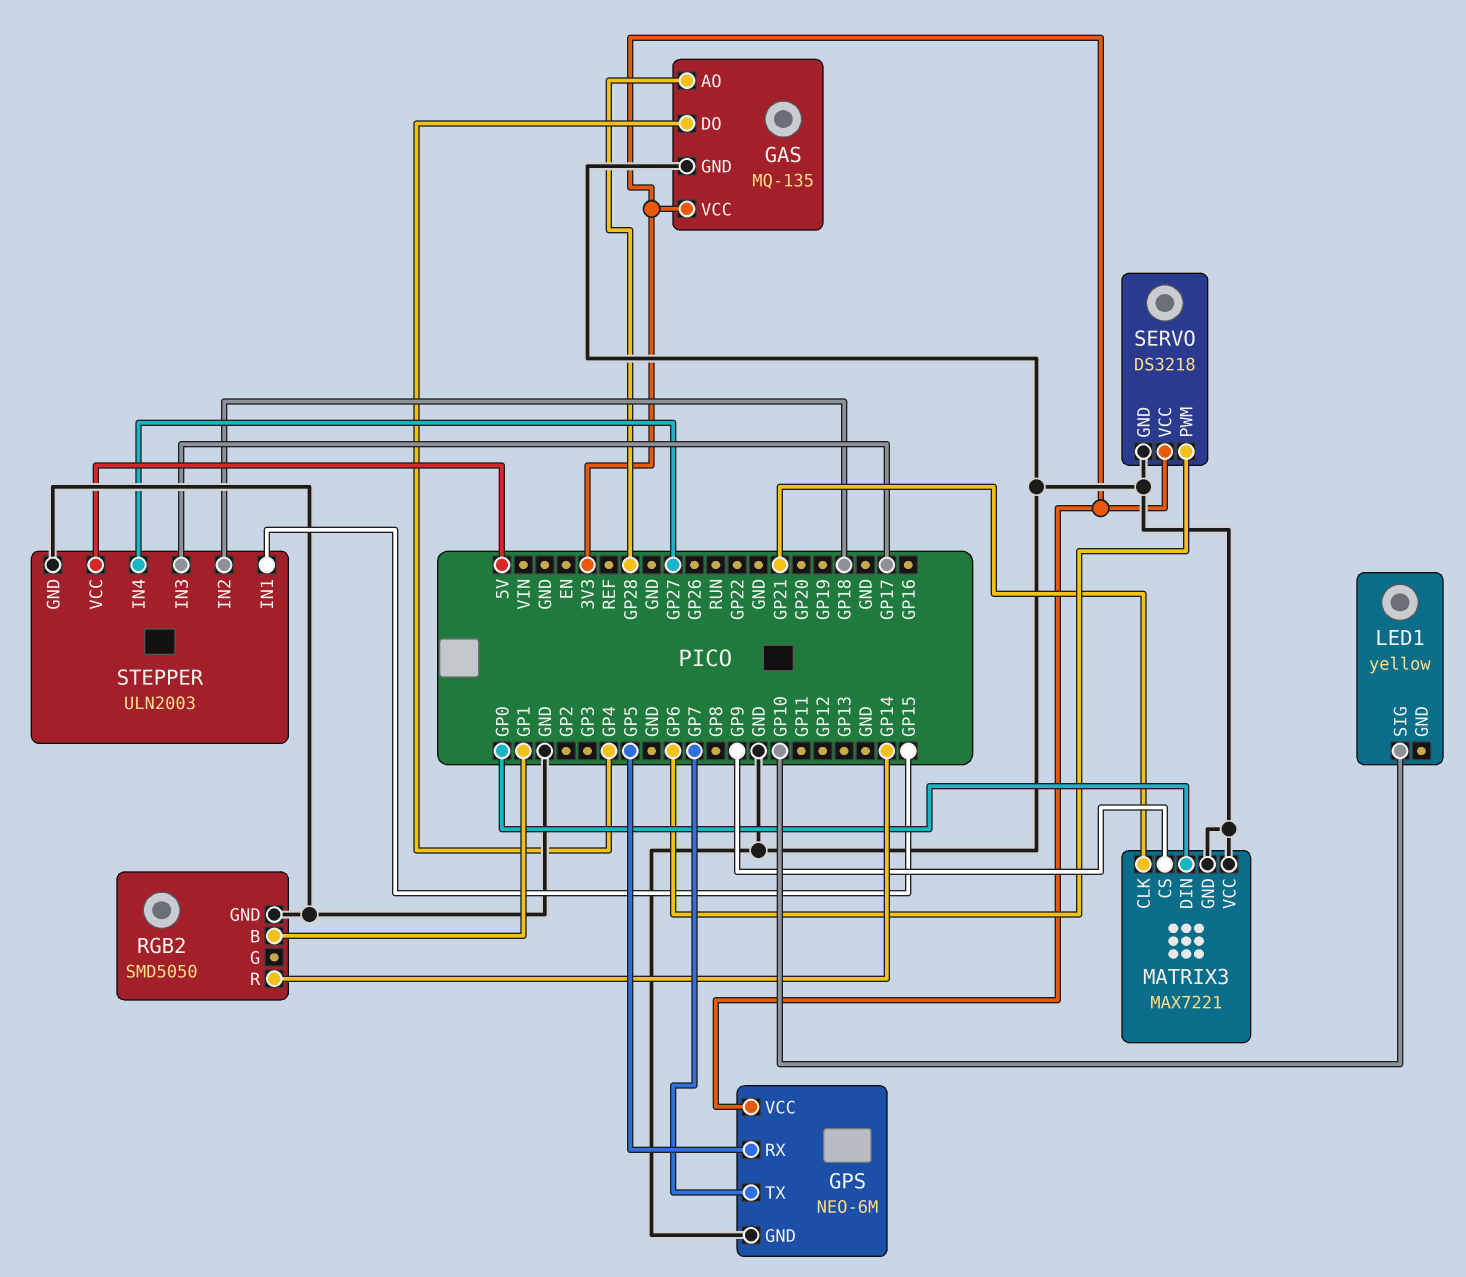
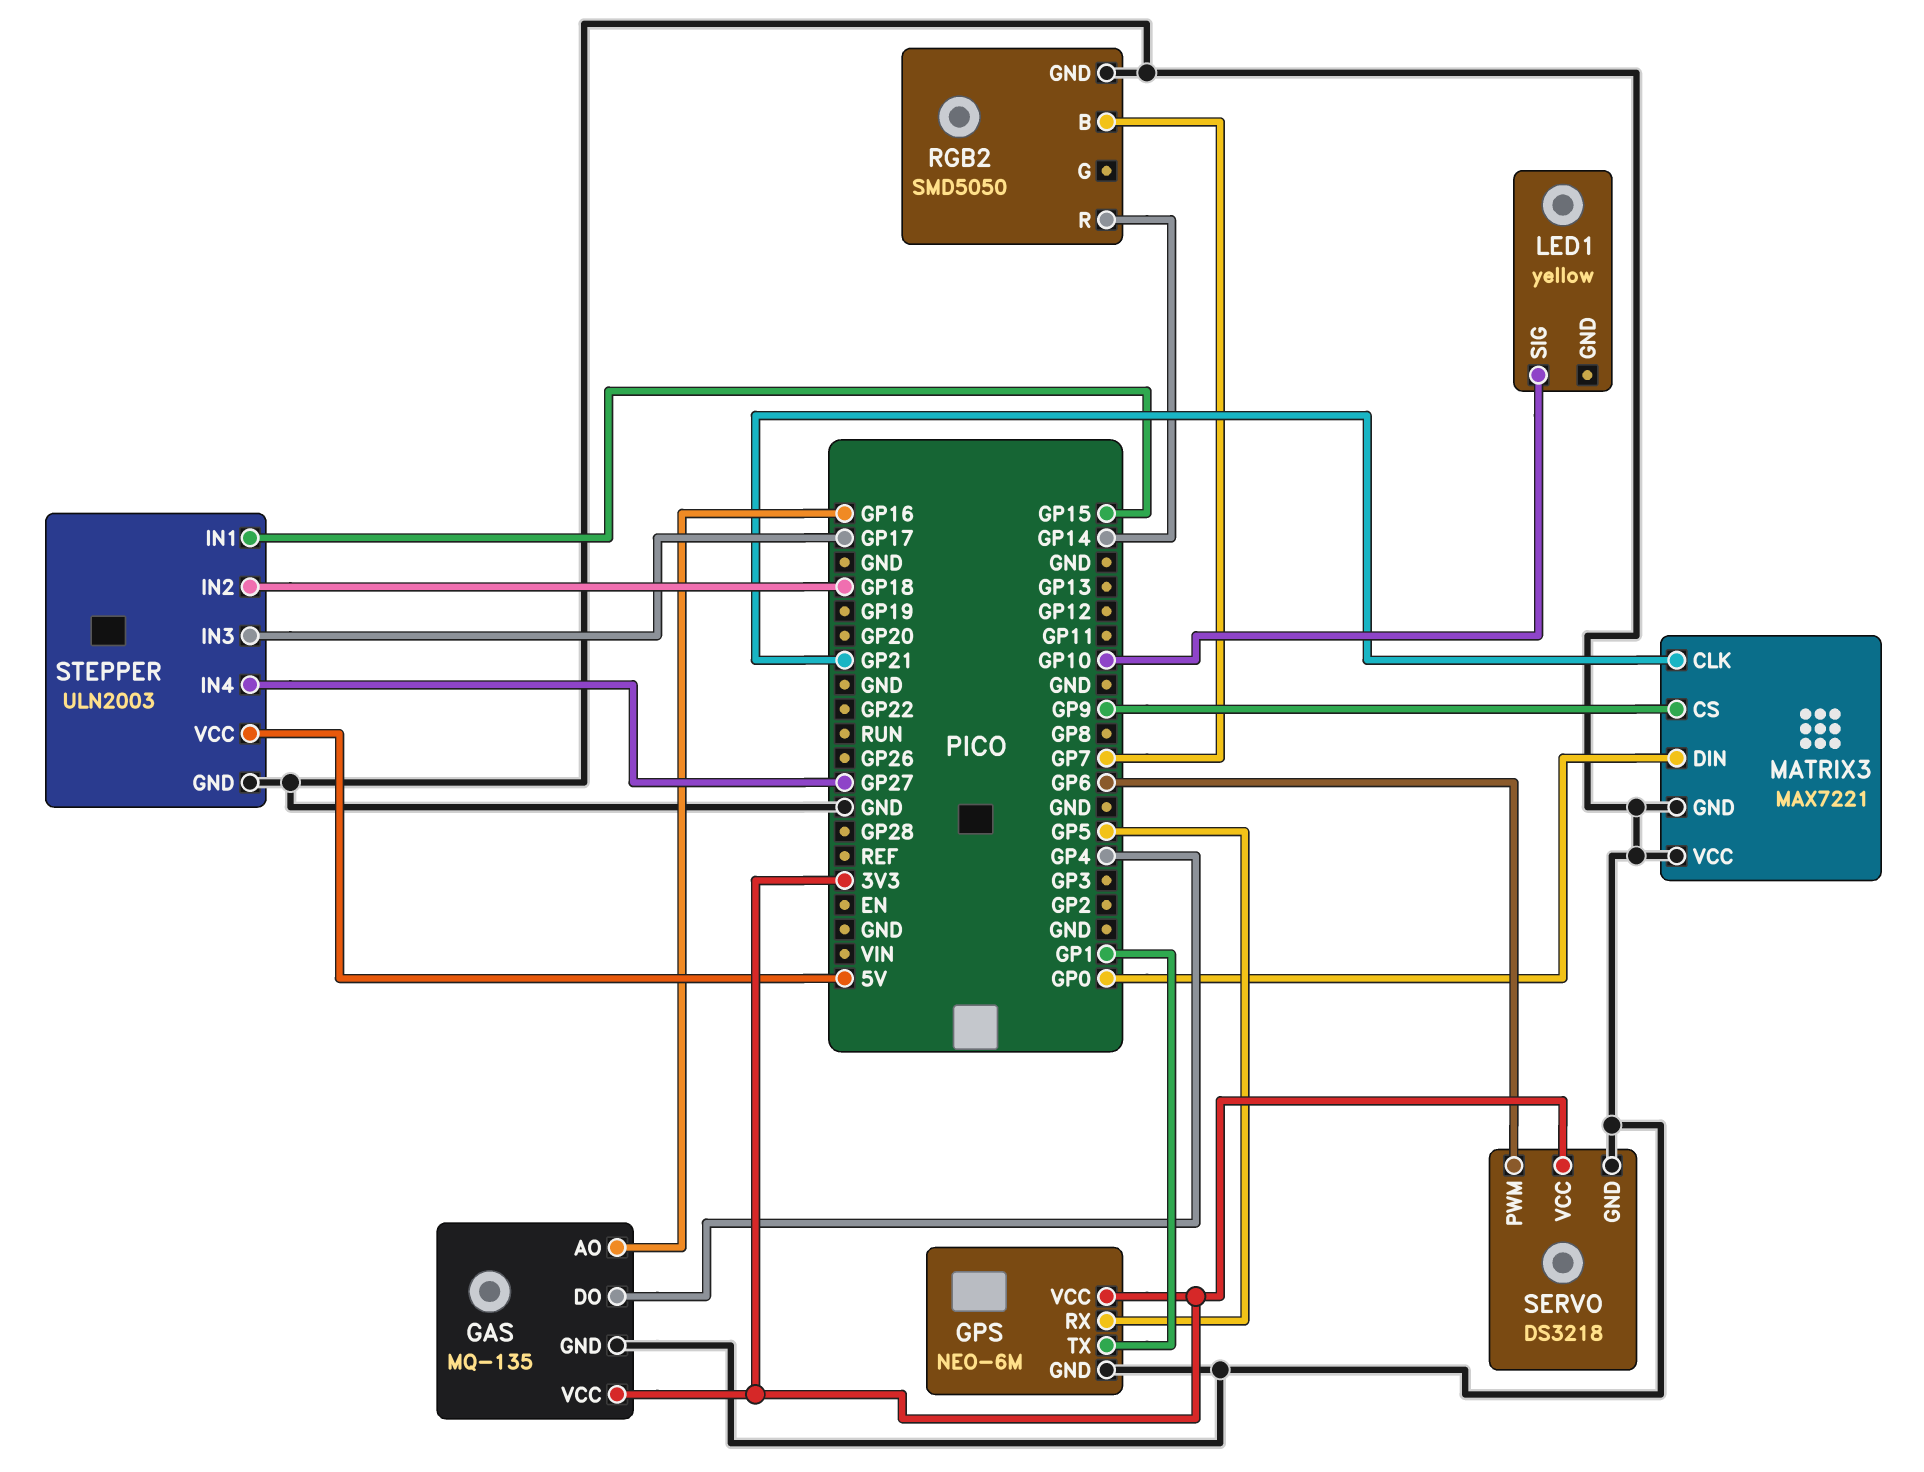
GAS pin AO: GP28 -> GP16
GPS pin TX: GP7 -> GP1
RGB2 pin B: GP1 -> GP7

